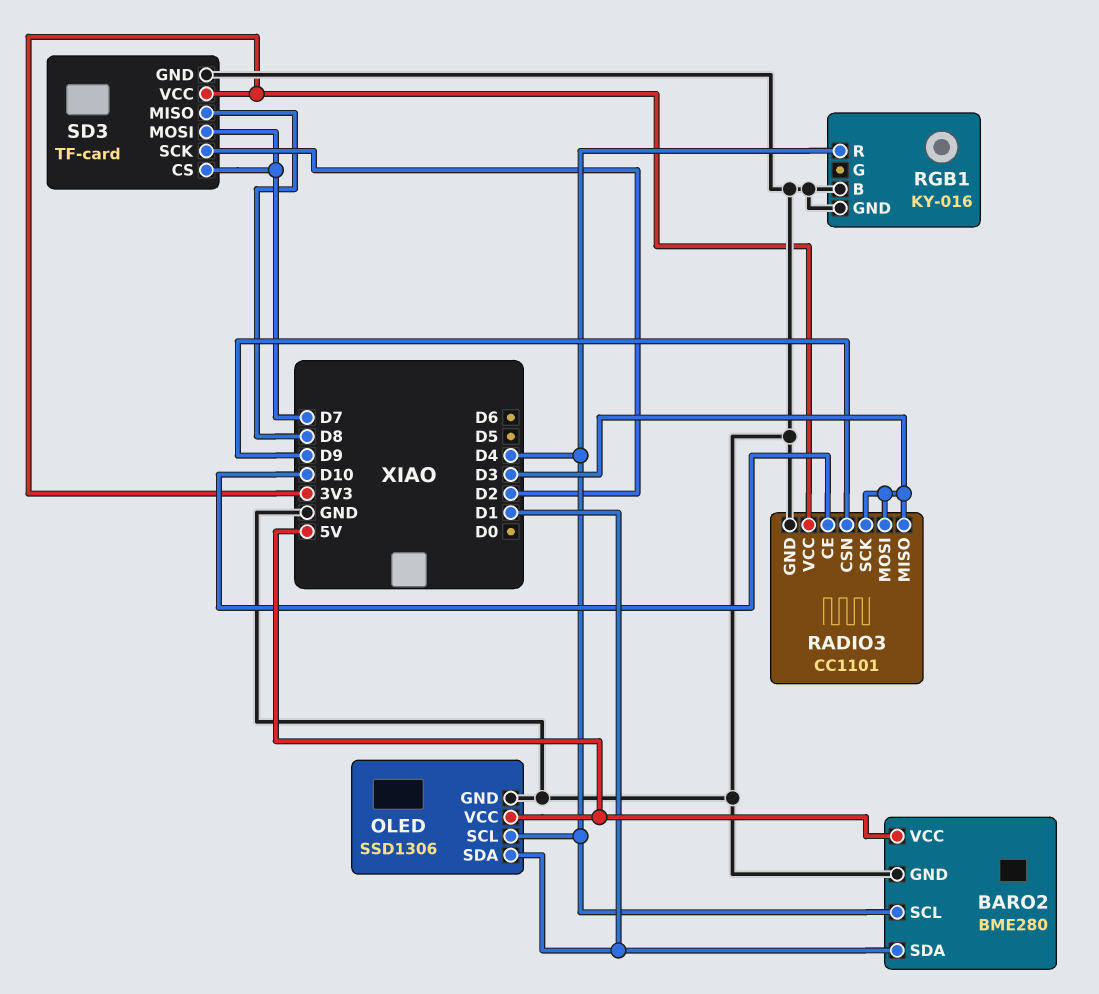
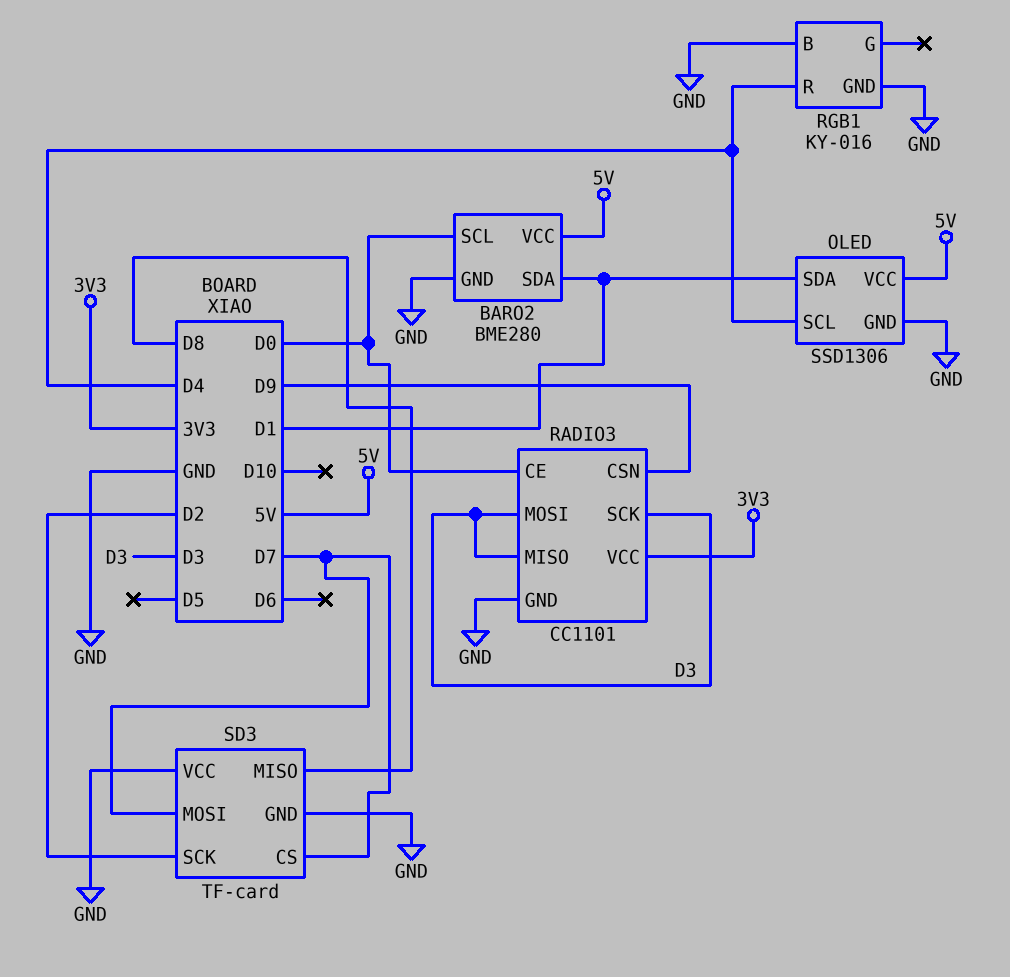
BARO2 pin SCL: D4 -> D0
RADIO3 pin CE: D10 -> D0
SD3 pin VCC: 3V3 -> GND

